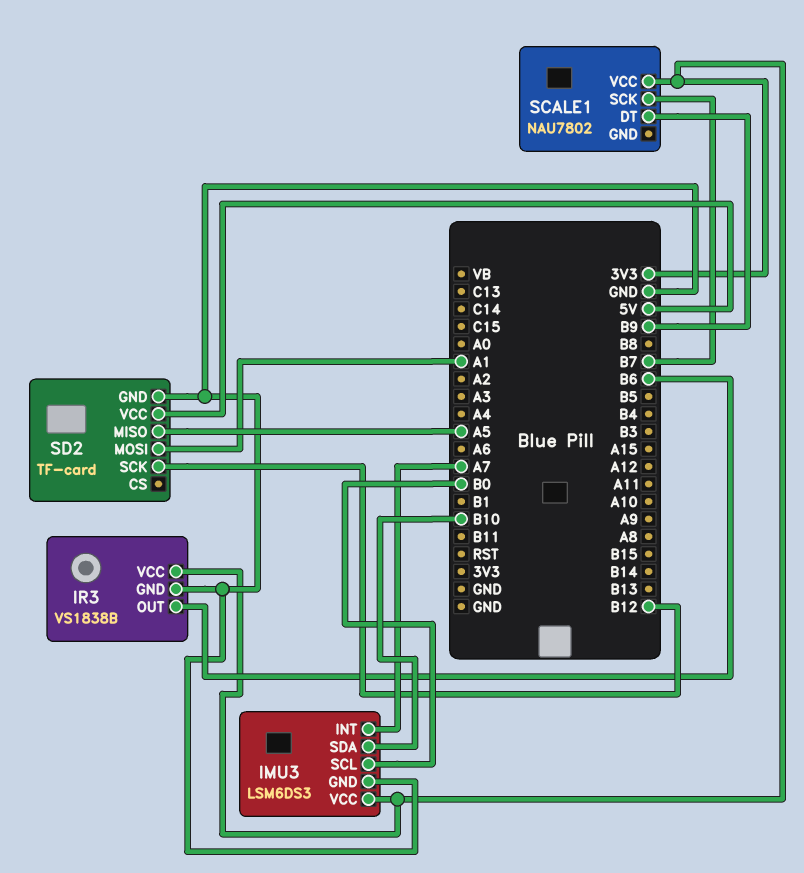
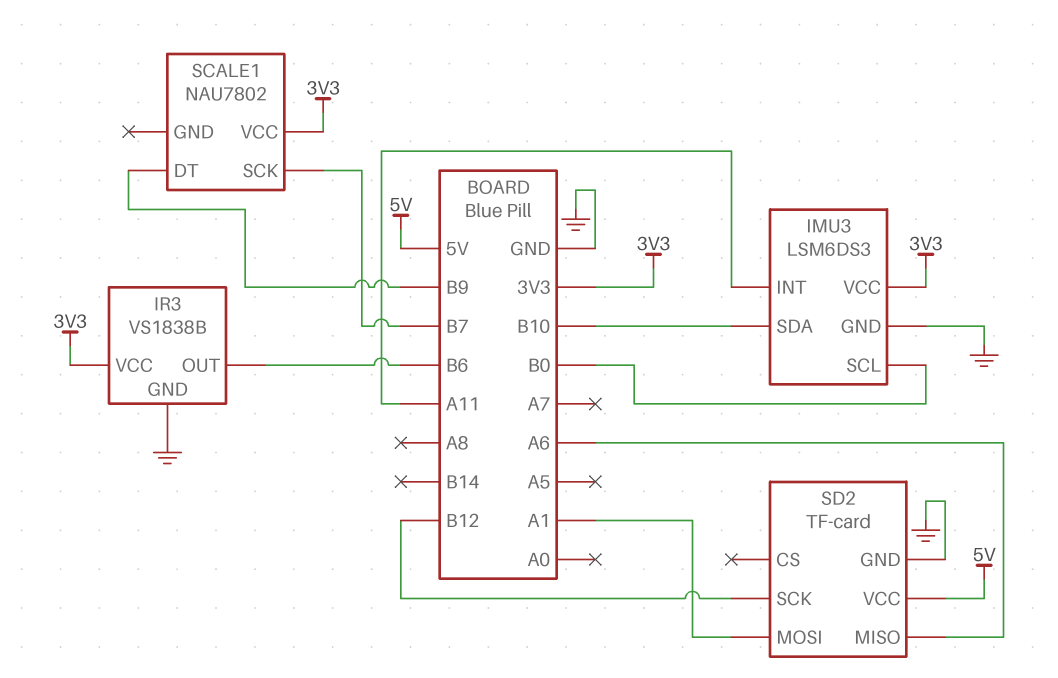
IMU3 pin INT: A7 -> A11
SD2 pin MISO: A5 -> A6

